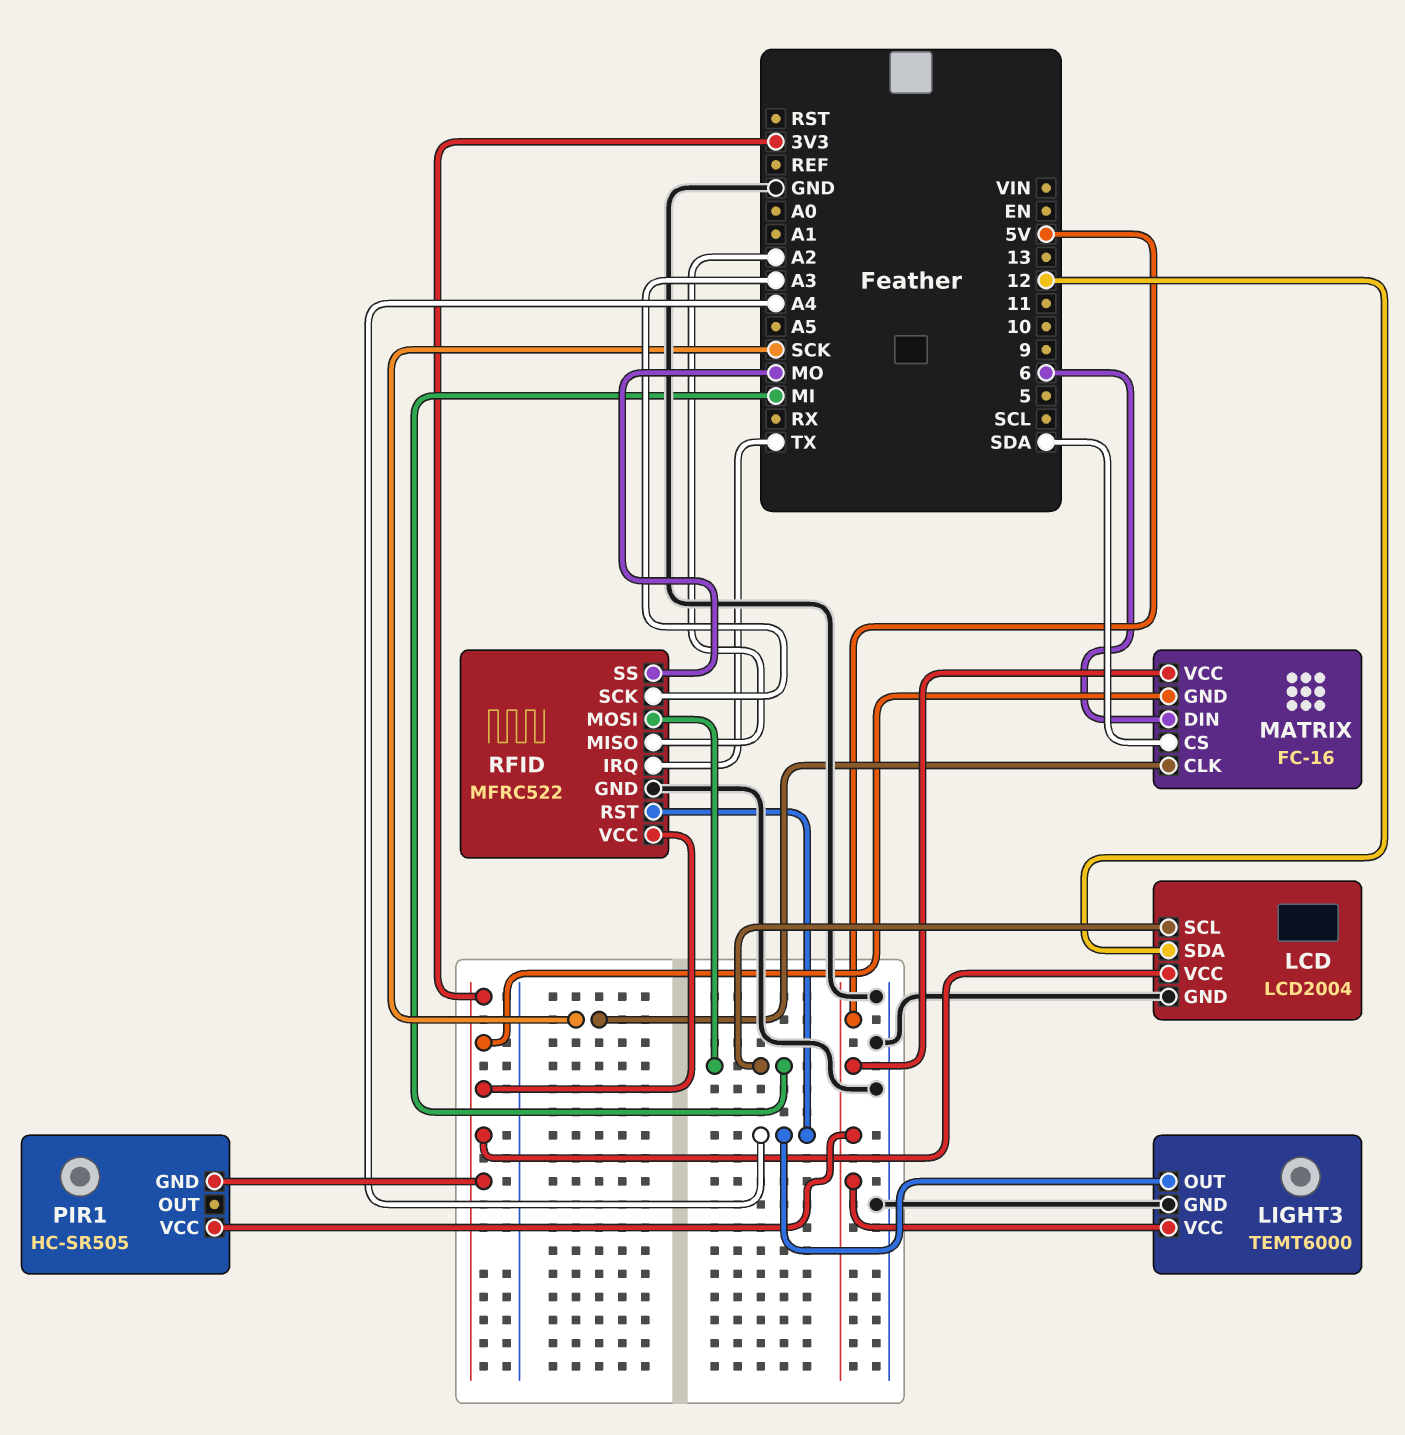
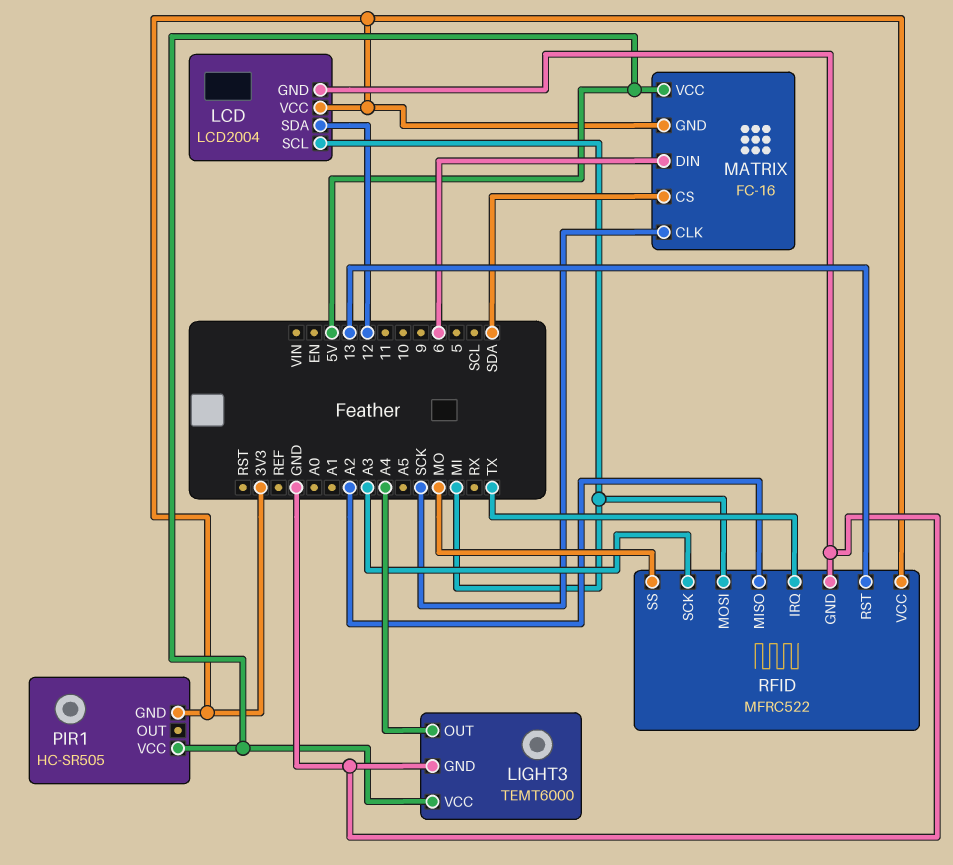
RFID pin RST: A4 -> 13

